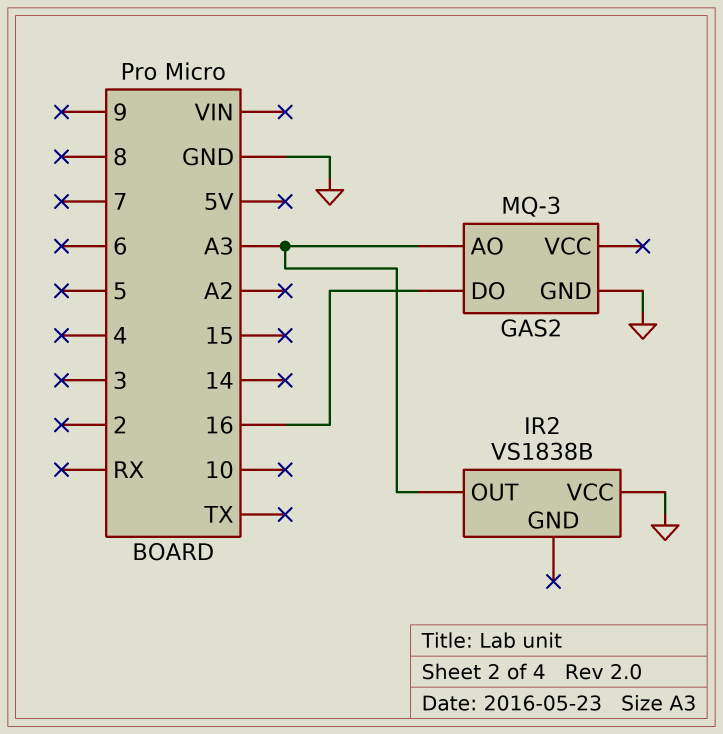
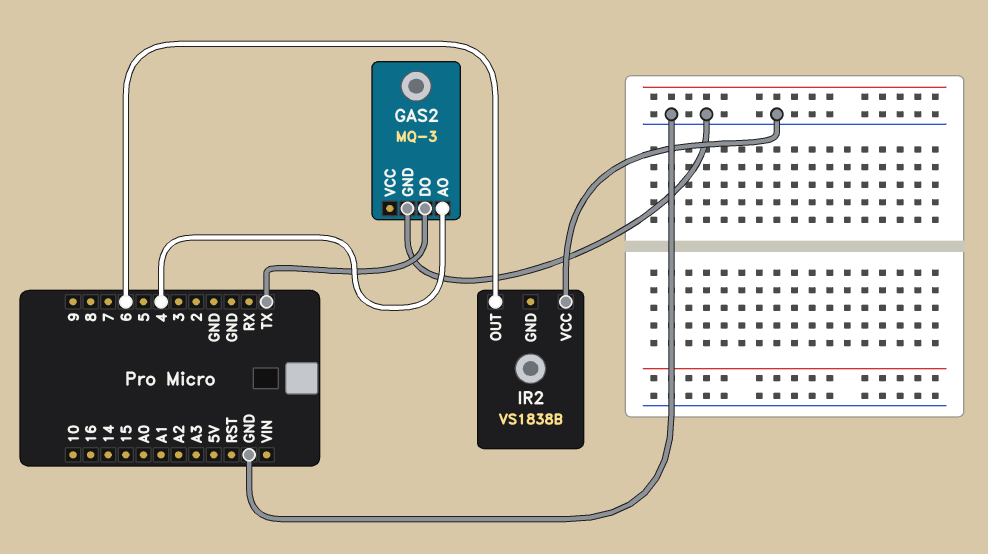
GAS2 pin AO: A3 -> 4
GAS2 pin DO: 16 -> TX
IR2 pin OUT: A3 -> 6

